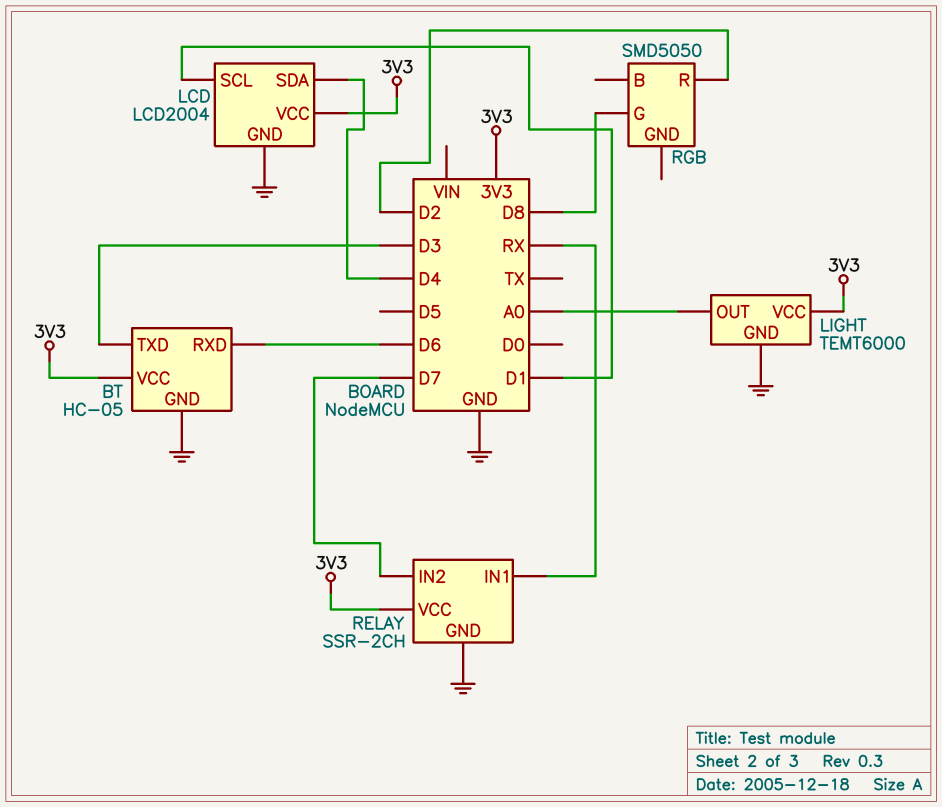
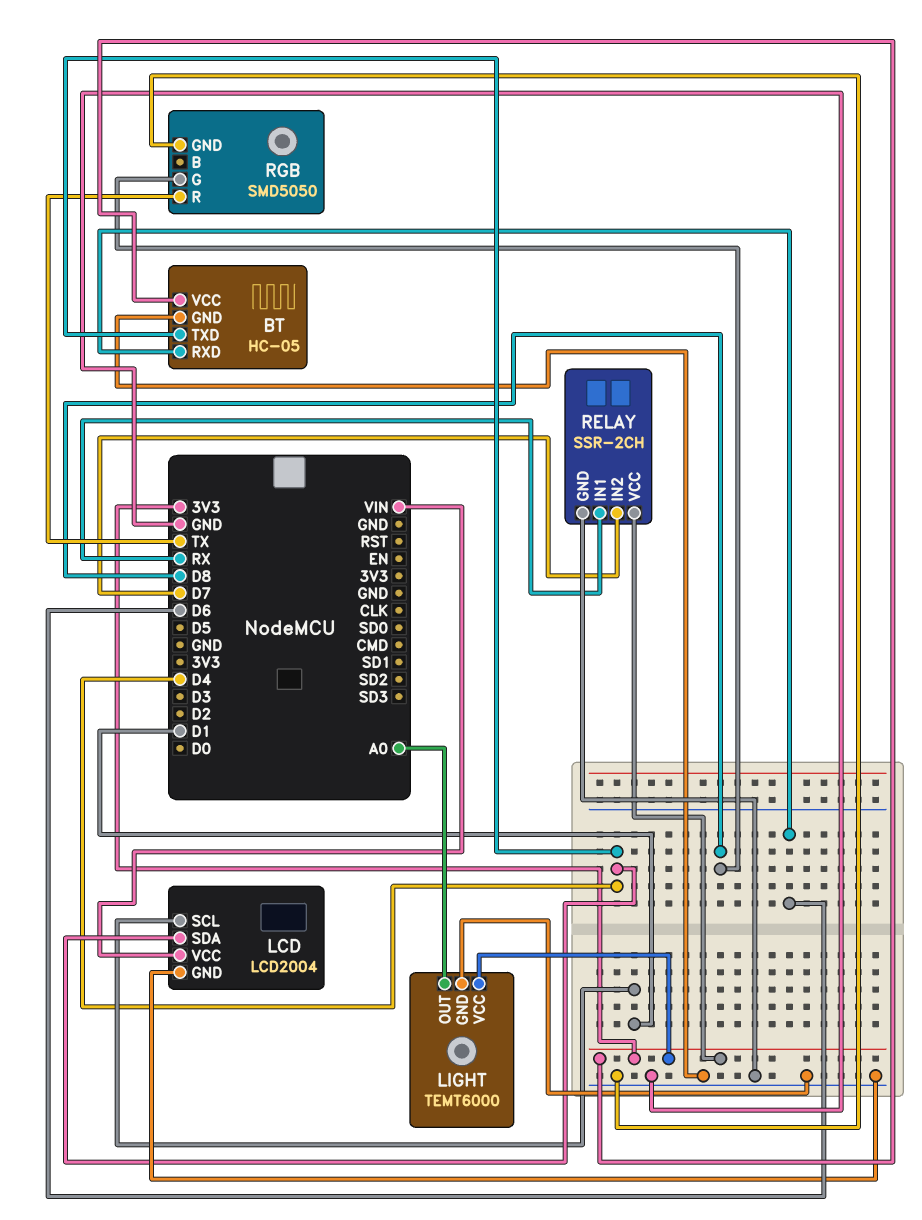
BT pin TXD: D3 -> D4
LCD pin VCC: 3V3 -> VIN
RGB pin GND: none -> GND
RGB pin R: D2 -> TX

